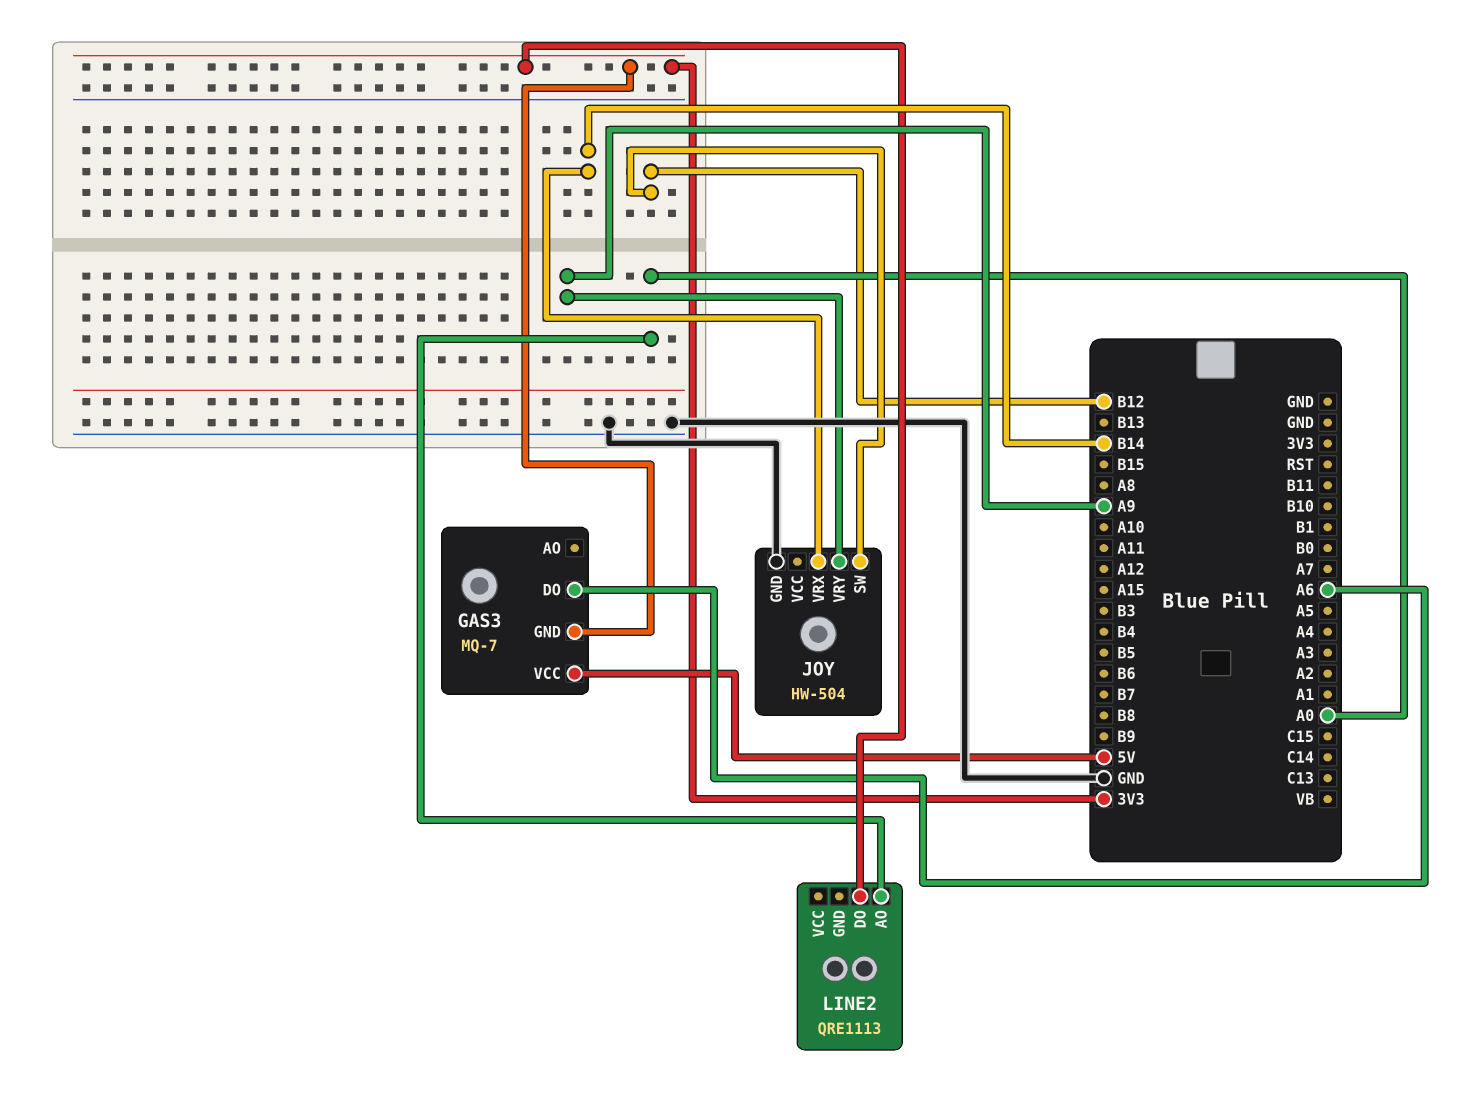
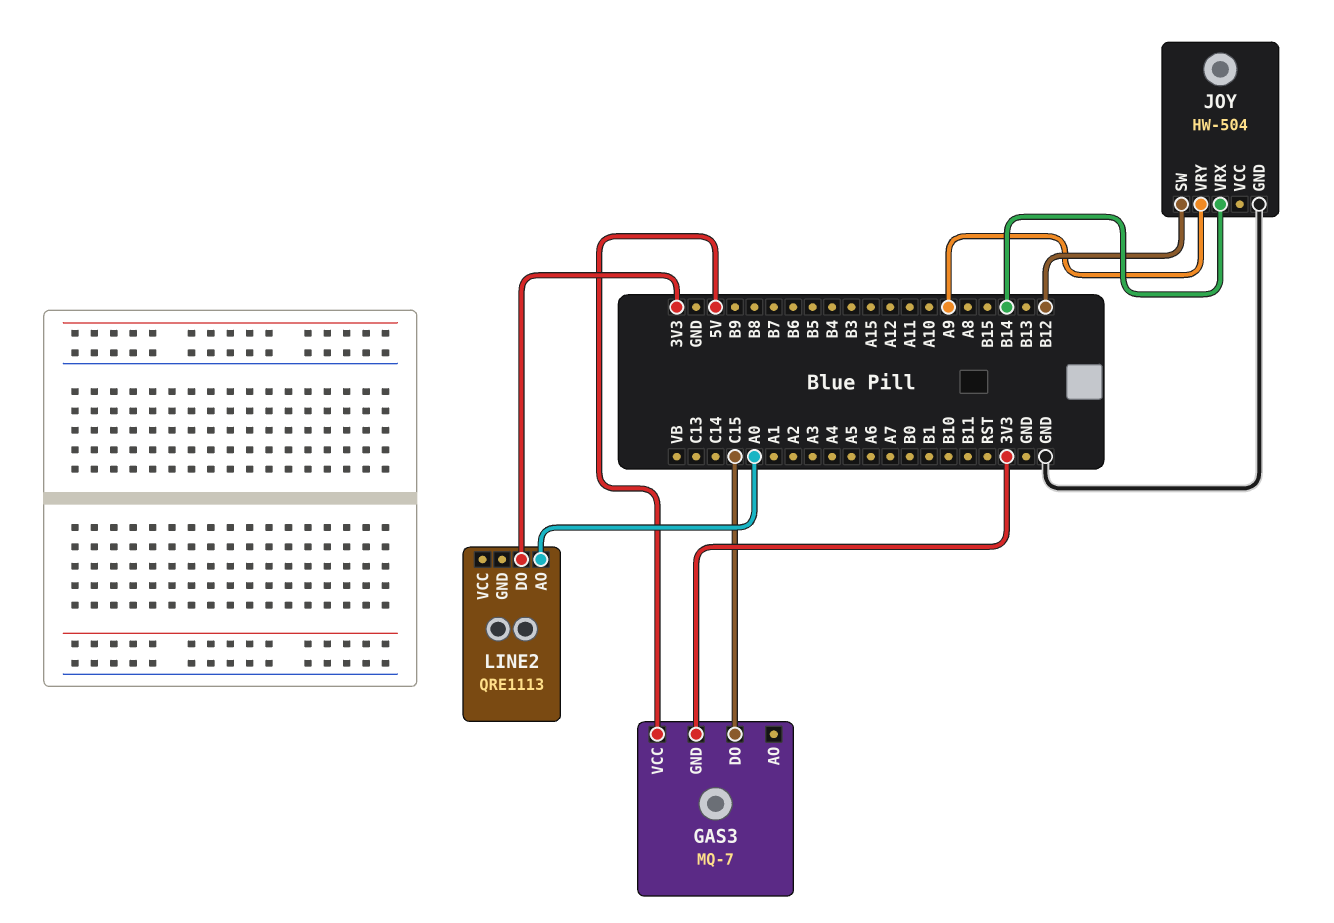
GAS3 pin DO: A6 -> C15

